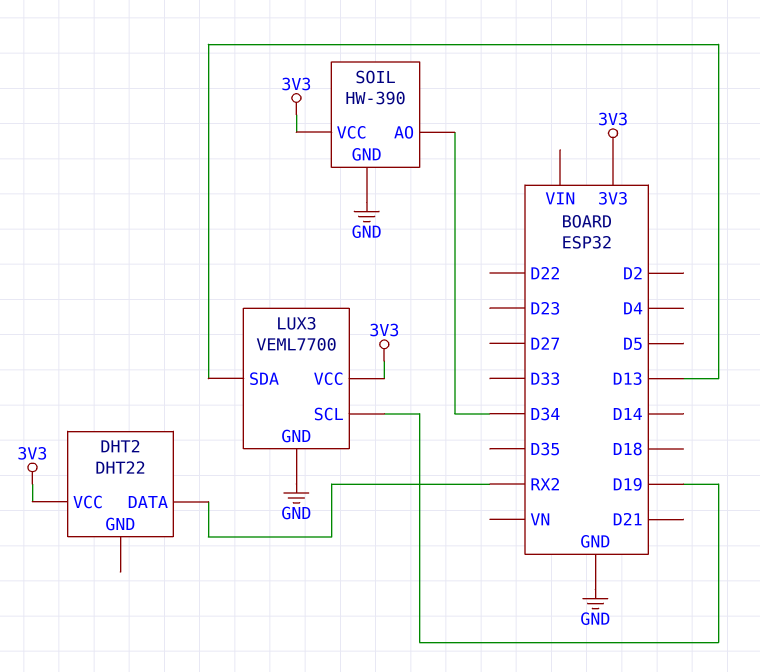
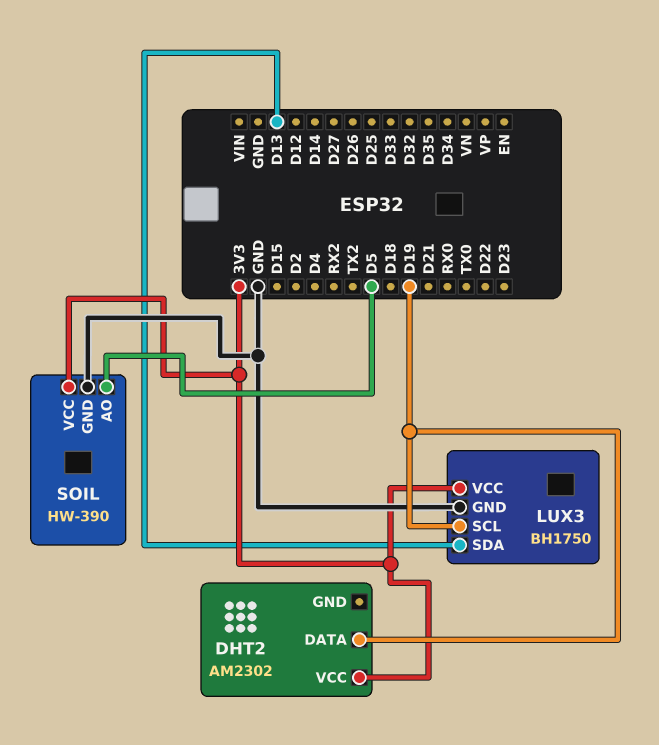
DHT2: DHT22 -> AM2302
DHT2 pin DATA: RX2 -> D19
LUX3: VEML7700 -> BH1750
SOIL pin AO: D34 -> D5

